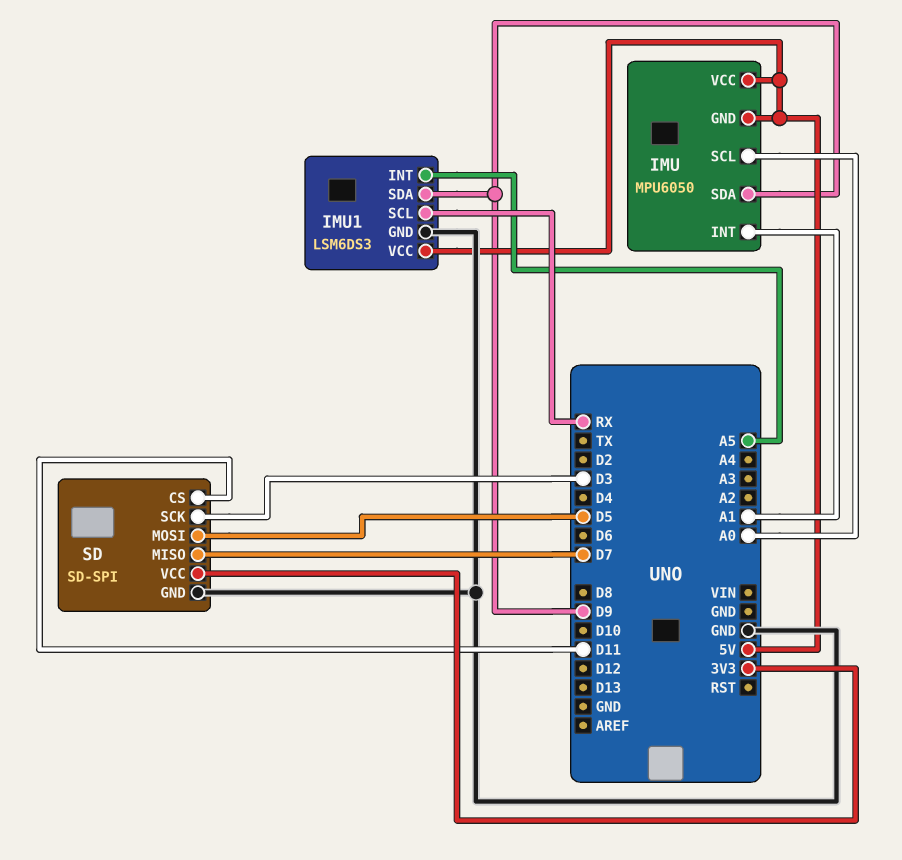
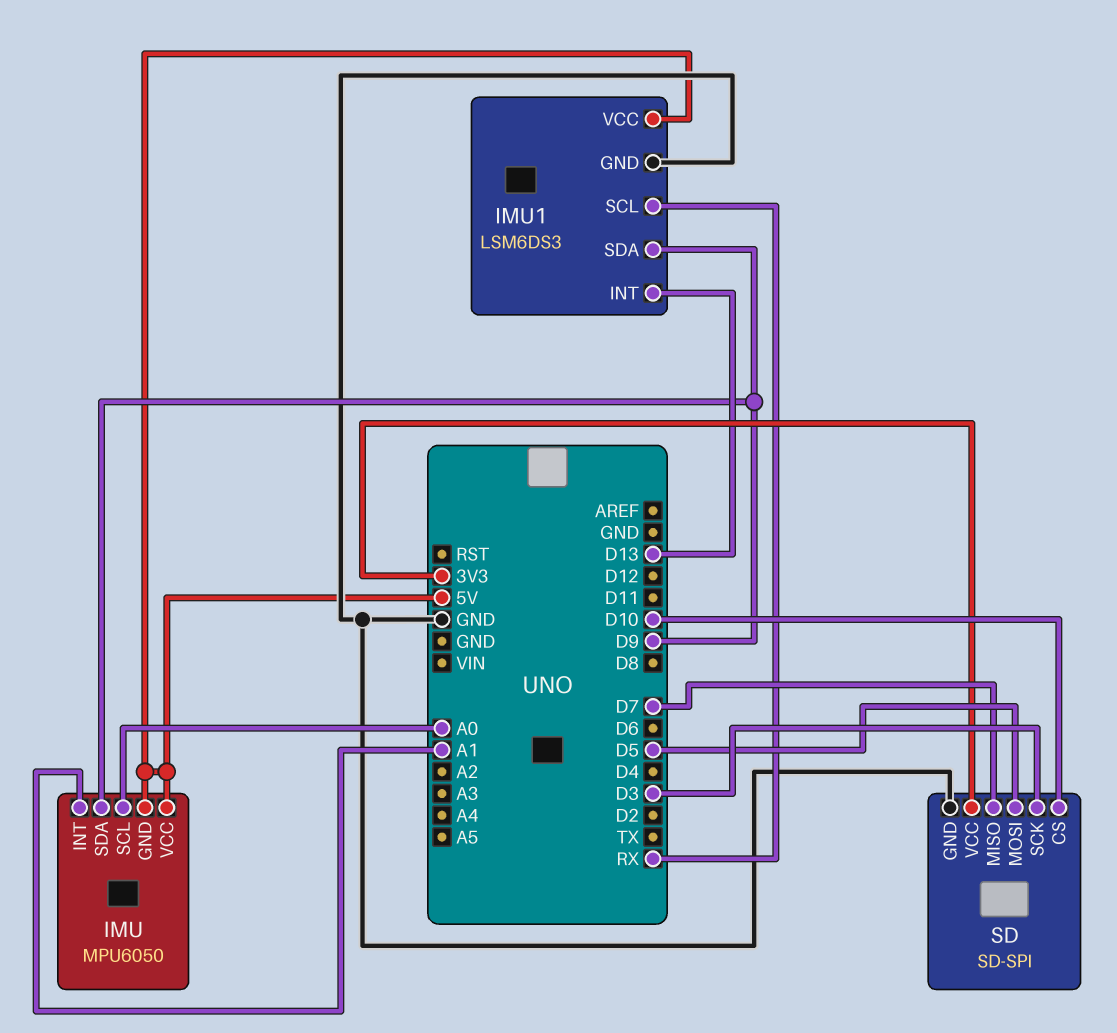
IMU1 pin INT: A5 -> D13
SD pin CS: D11 -> D10

